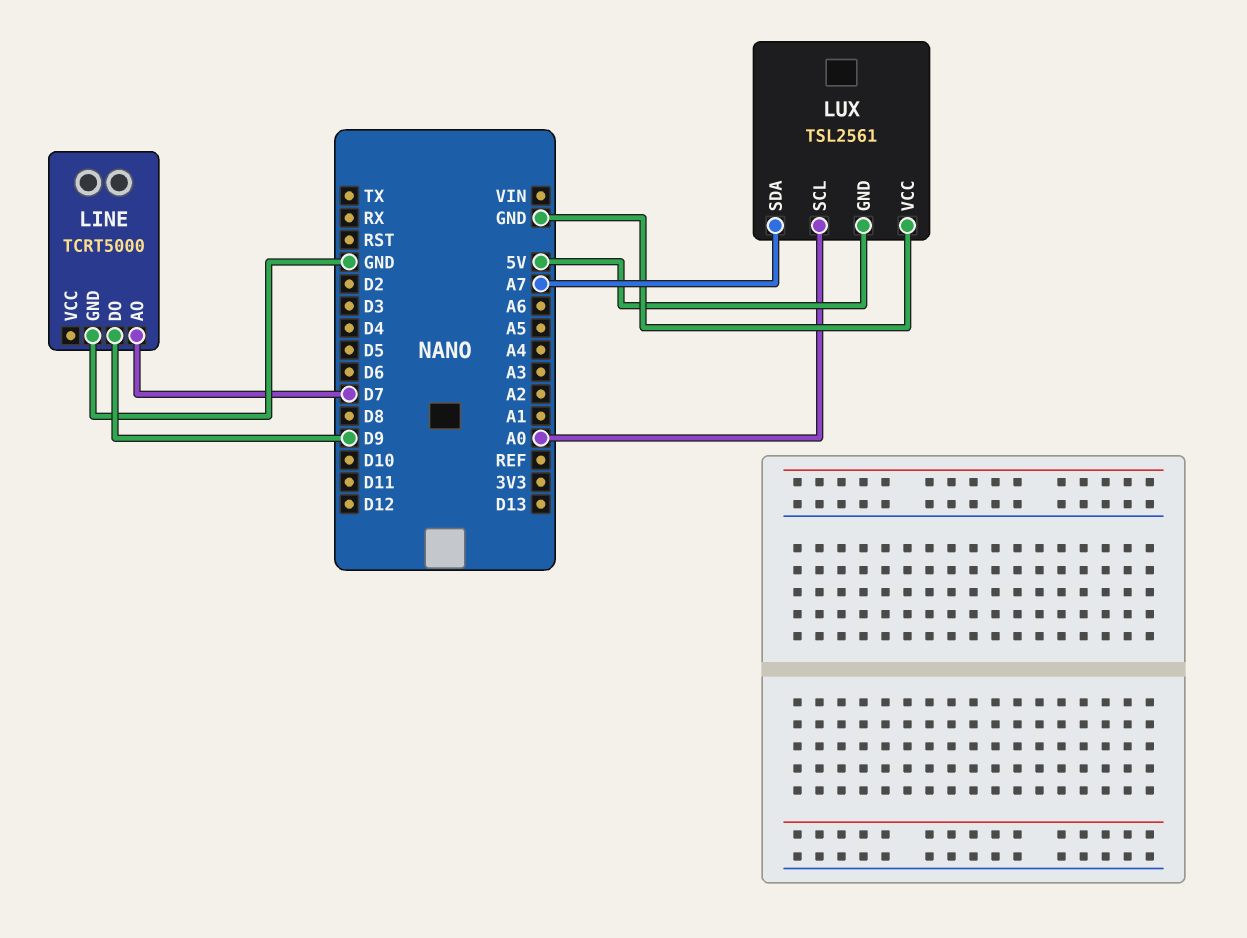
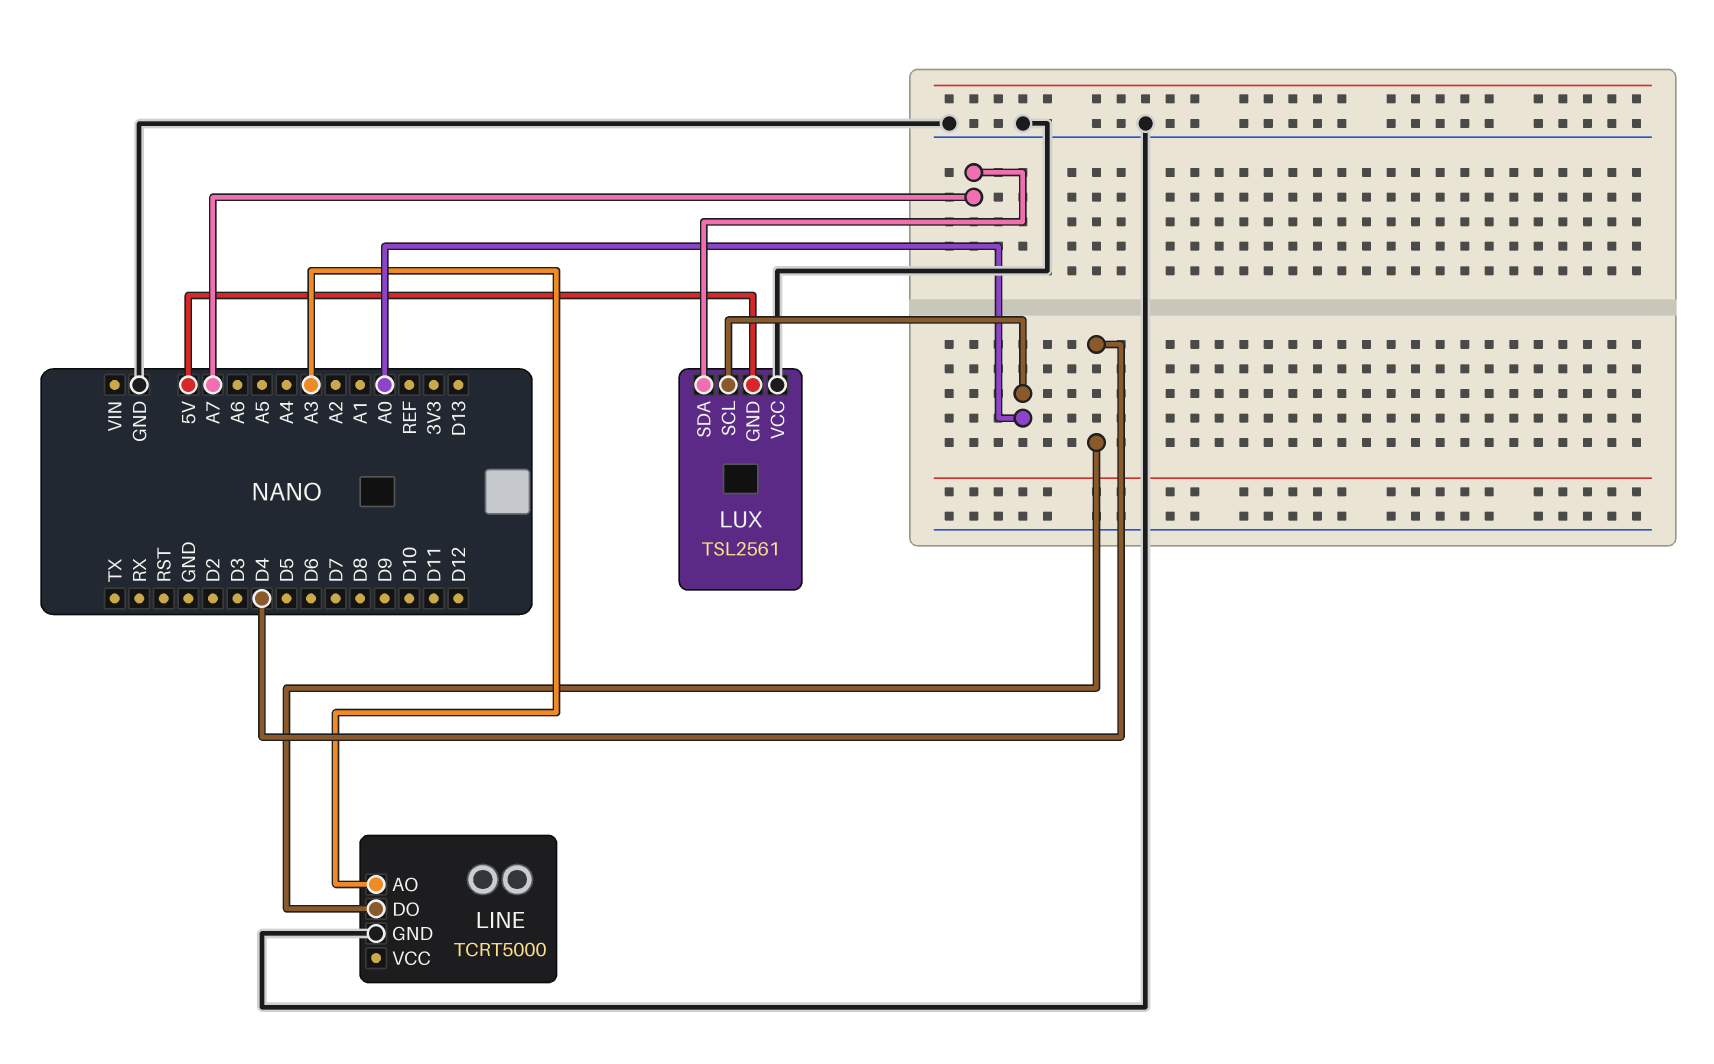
LINE pin AO: D7 -> A3
LINE pin DO: D9 -> D4

